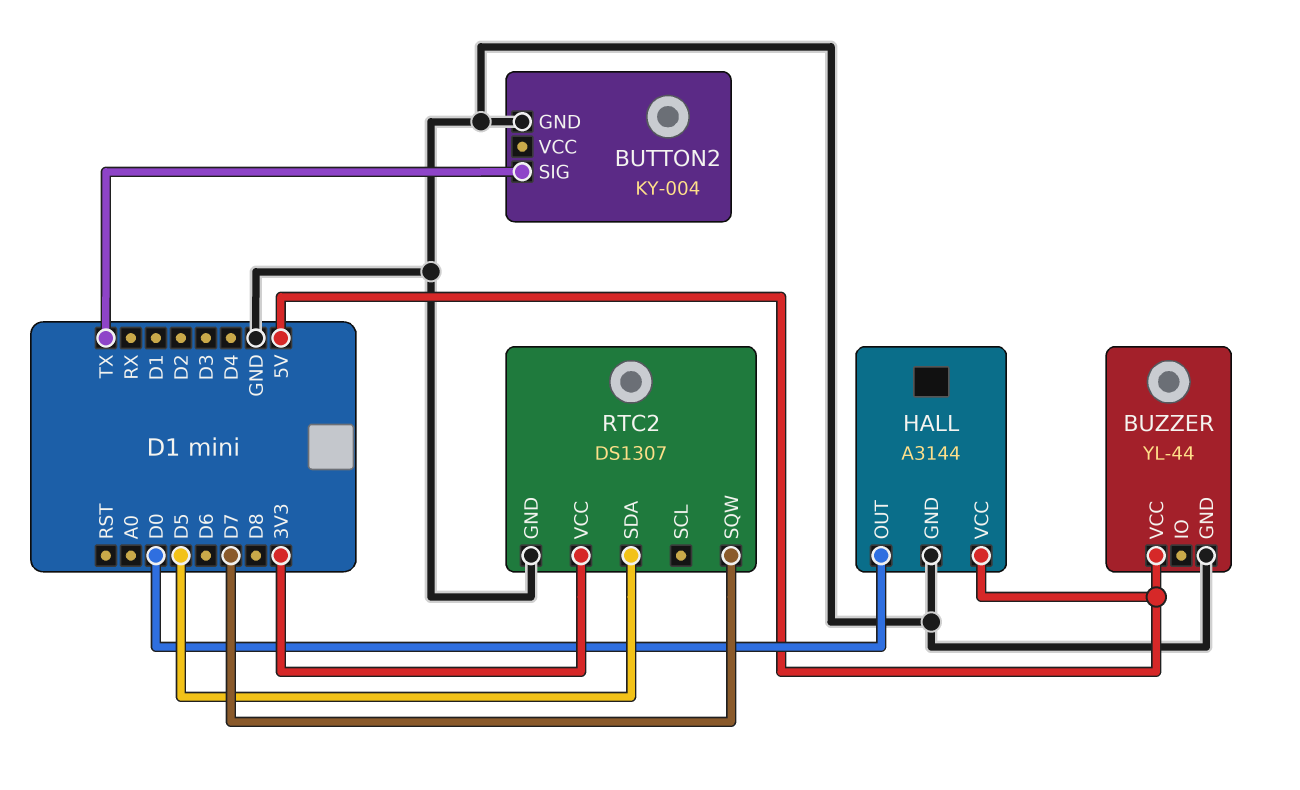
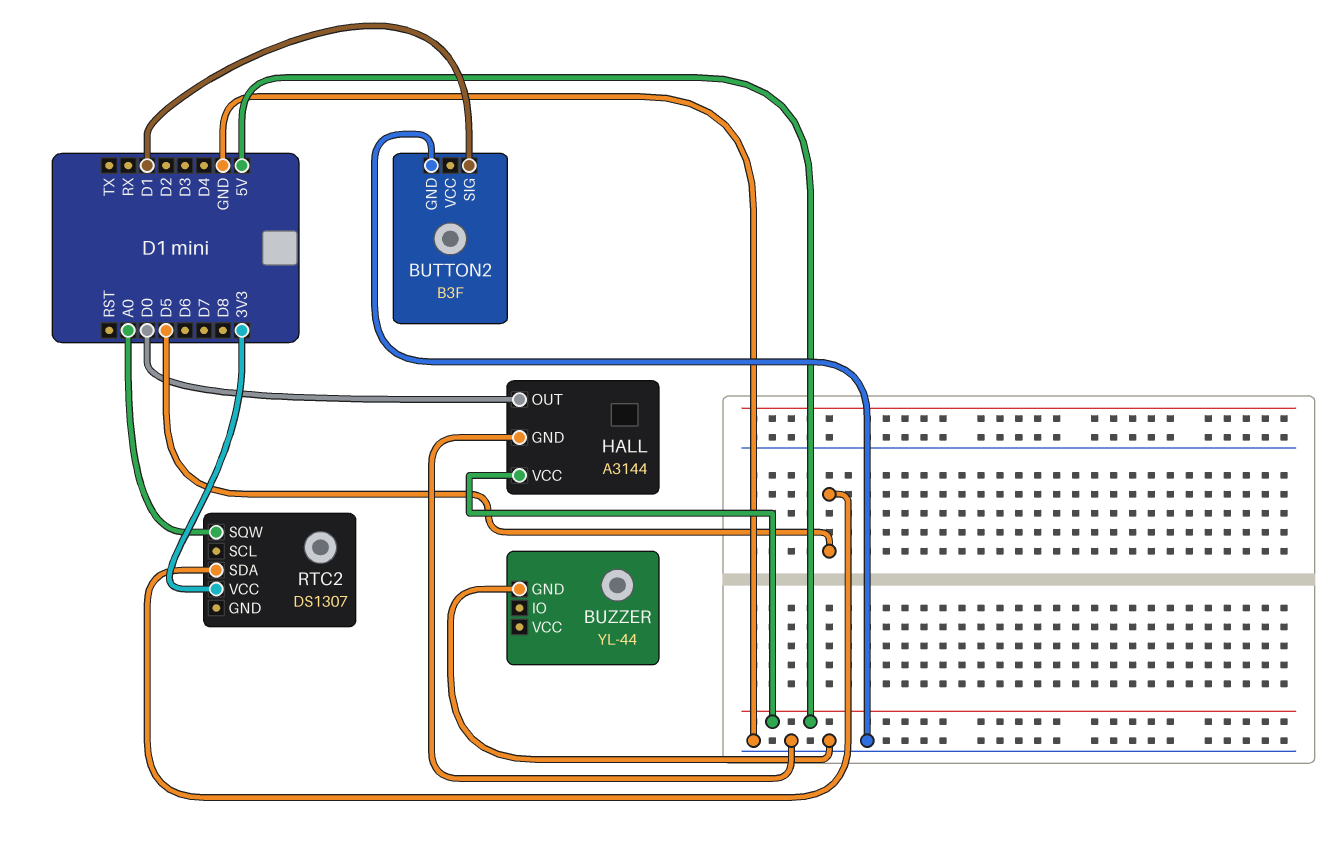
BUTTON2: KY-004 -> B3F
BUTTON2 pin SIG: TX -> D1
BUZZER pin VCC: 5V -> none
RTC2 pin GND: GND -> none
RTC2 pin SQW: D7 -> A0

